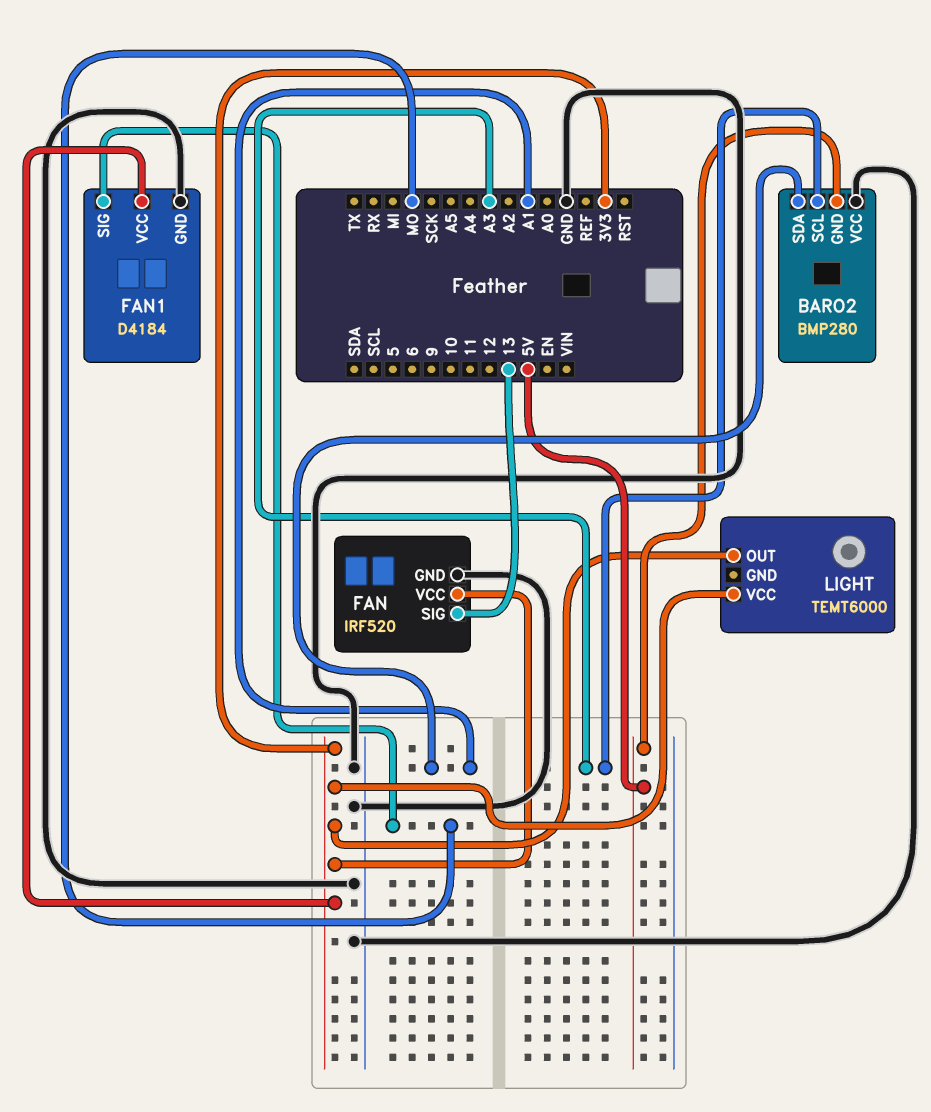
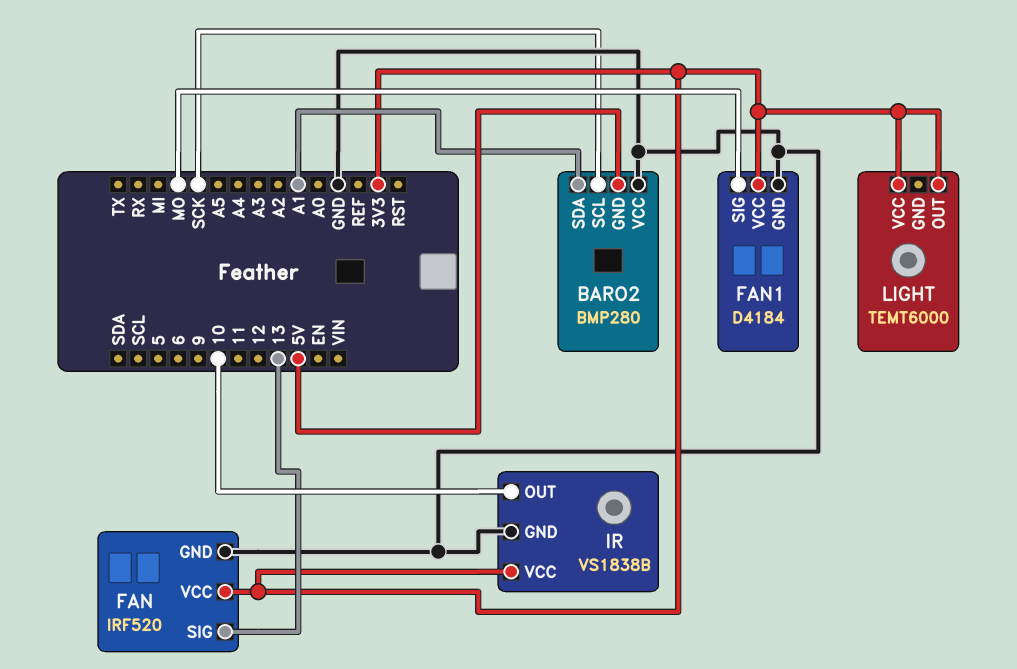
BARO2 pin SCL: A3 -> SCK
IR: none -> VS1838B
IR pin GND: none -> GND
IR pin OUT: none -> 10
IR pin VCC: none -> 3V3

